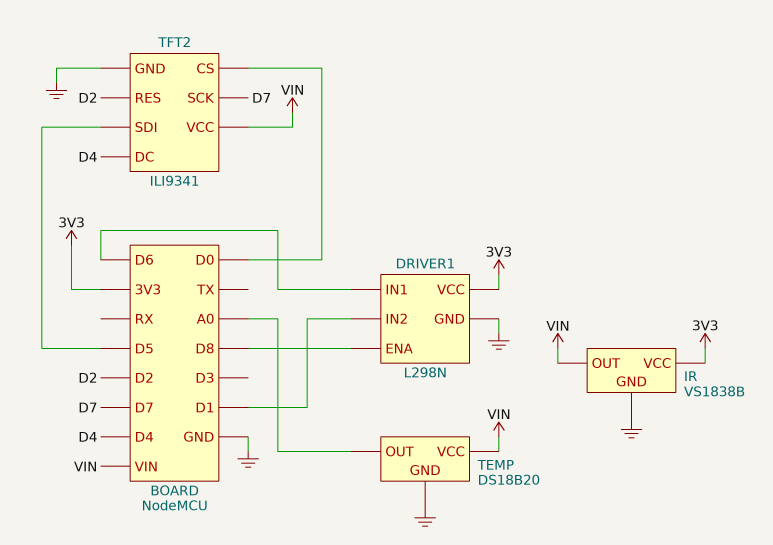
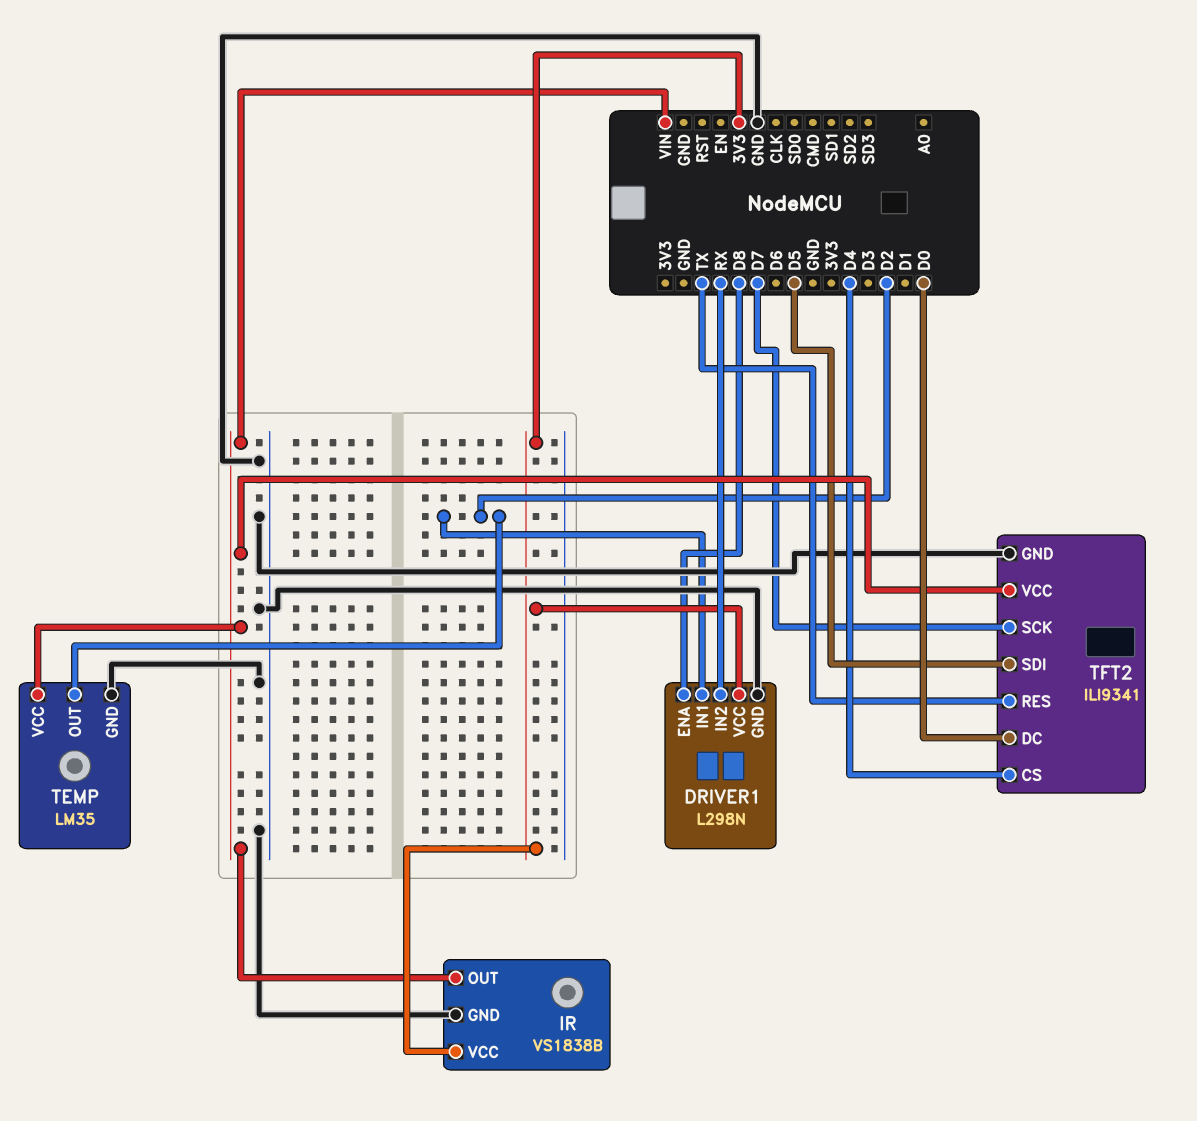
DRIVER1 pin IN1: D6 -> D2
DRIVER1 pin IN2: D1 -> RX
TEMP: DS18B20 -> LM35
TEMP pin OUT: A0 -> D2
TFT2 pin CS: D0 -> D4
TFT2 pin DC: D4 -> D0
TFT2 pin RES: D2 -> TX

